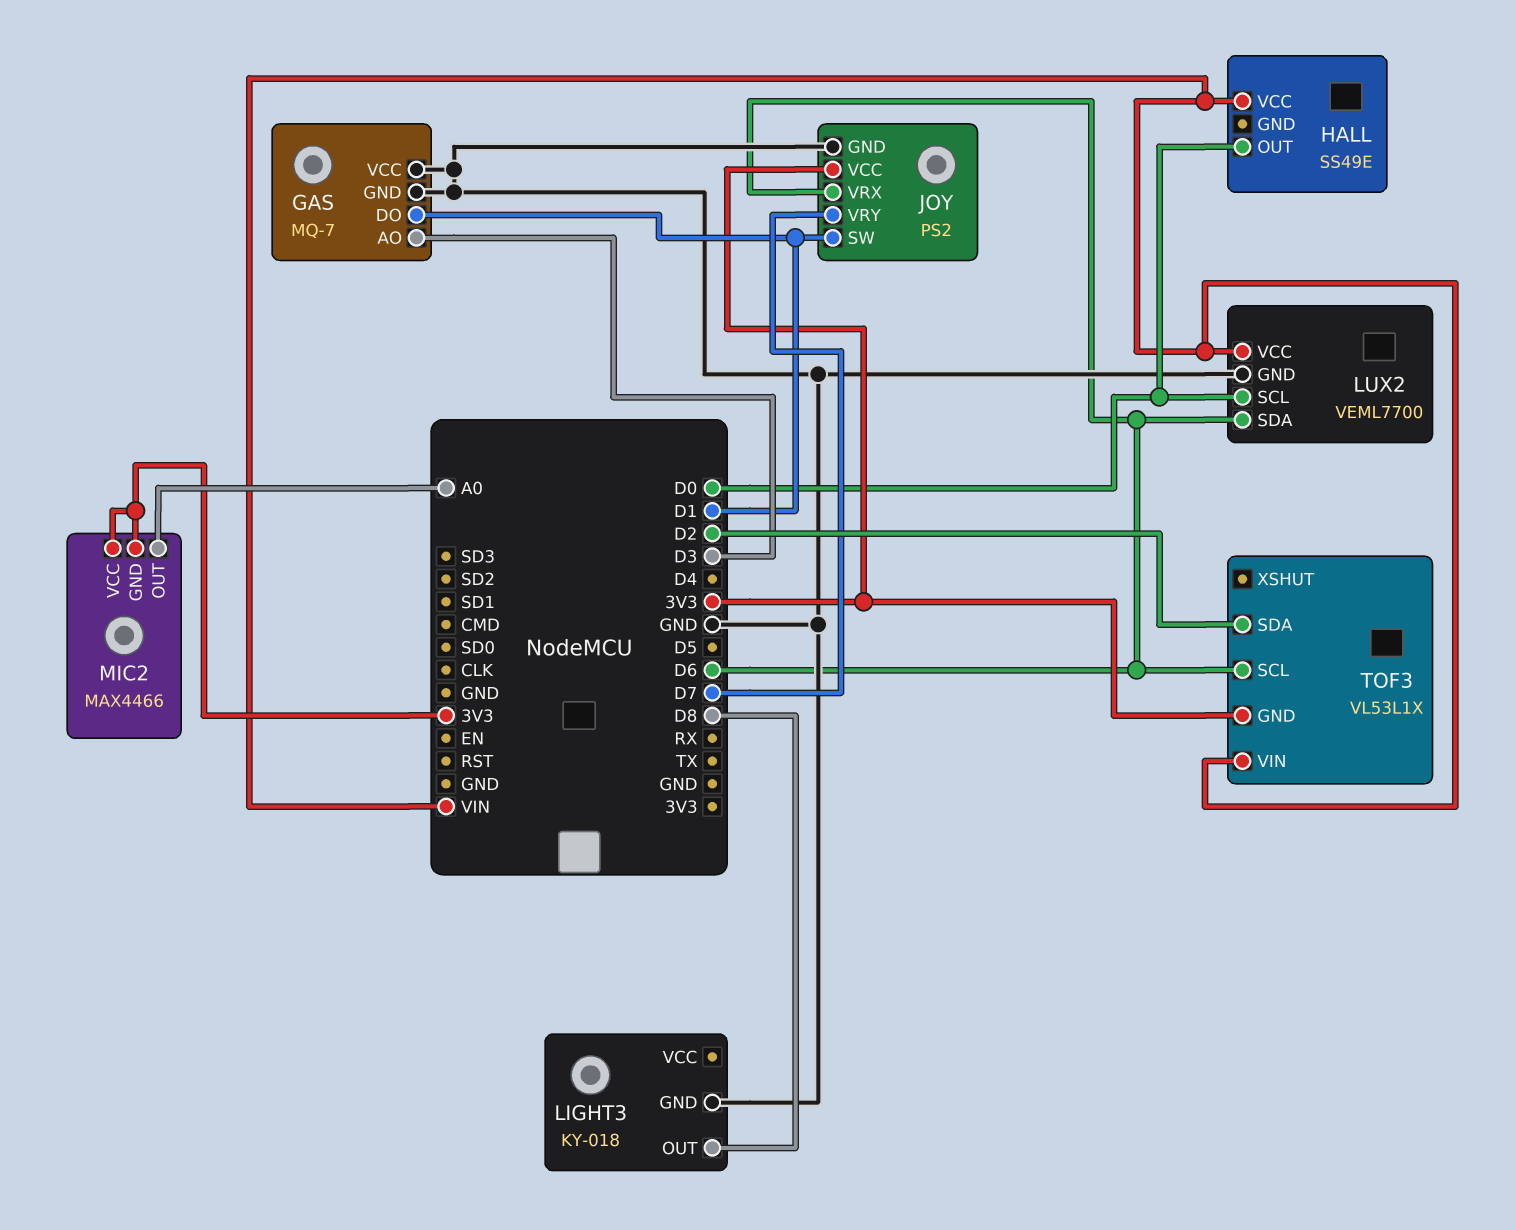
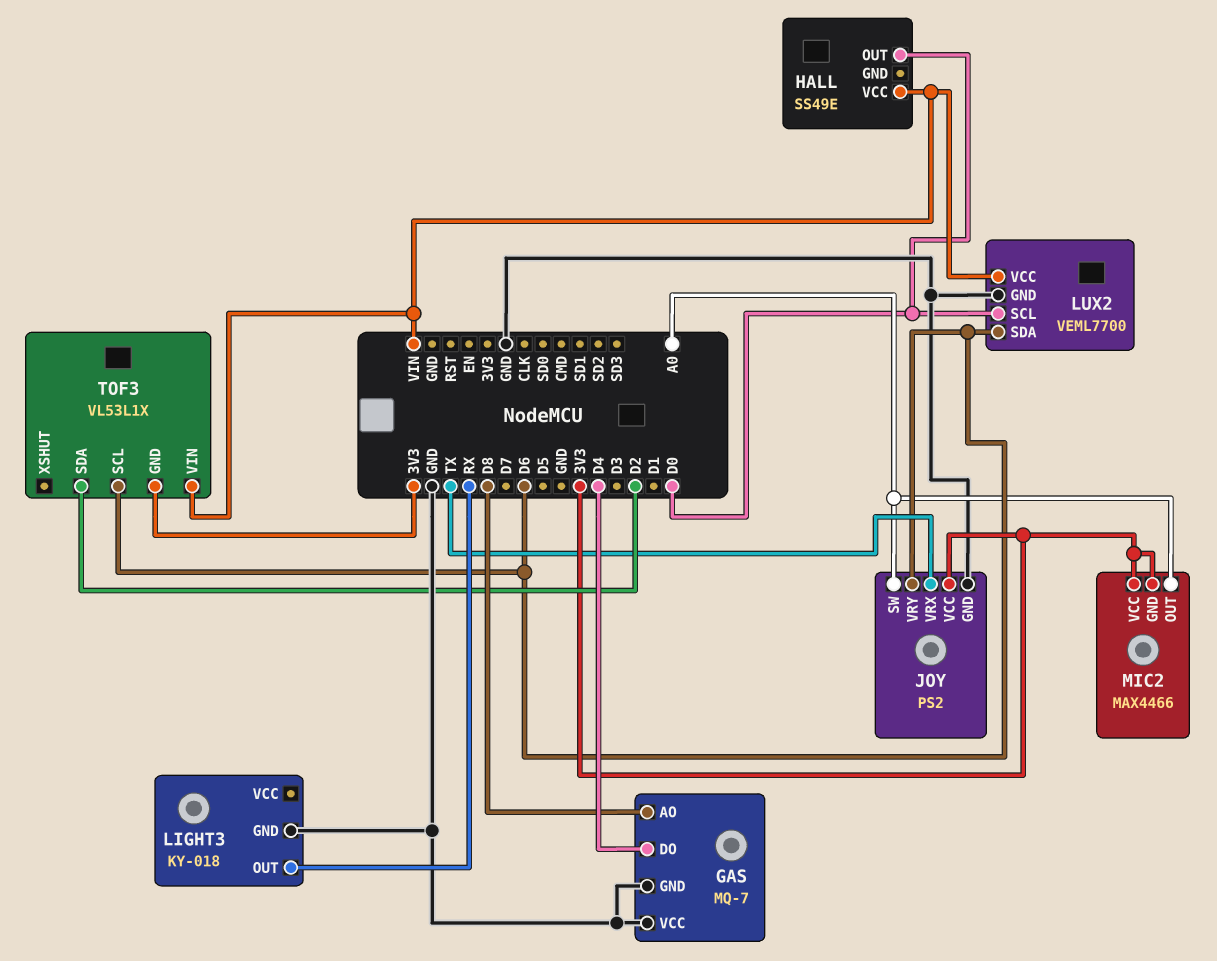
GAS pin AO: D3 -> D8
GAS pin DO: D1 -> D4
JOY pin SW: D1 -> A0
JOY pin VRX: D6 -> TX
JOY pin VRY: D7 -> D6
LIGHT3 pin OUT: D8 -> RX

